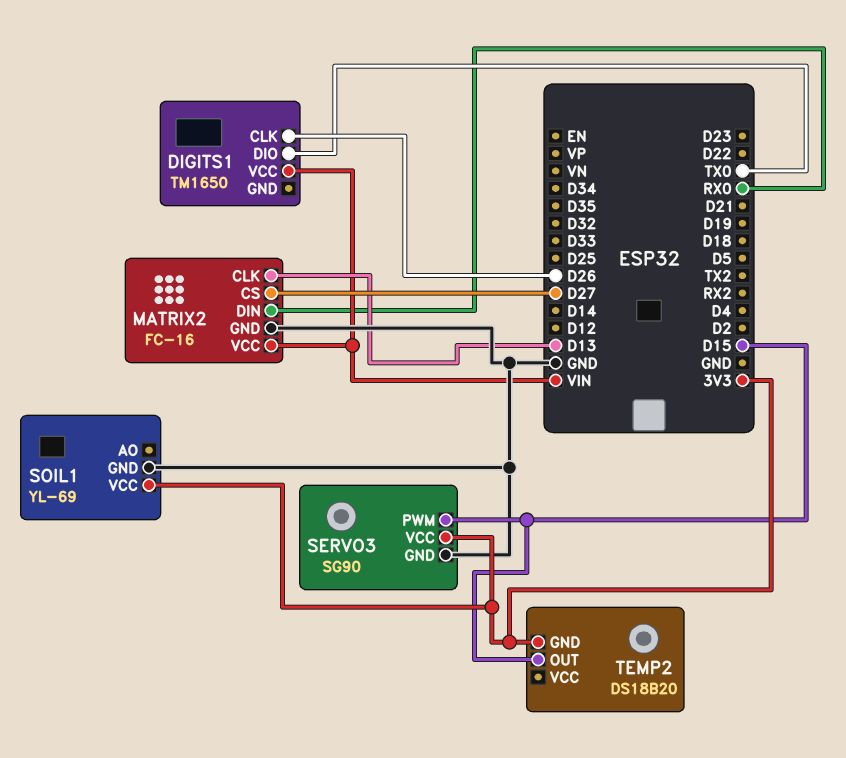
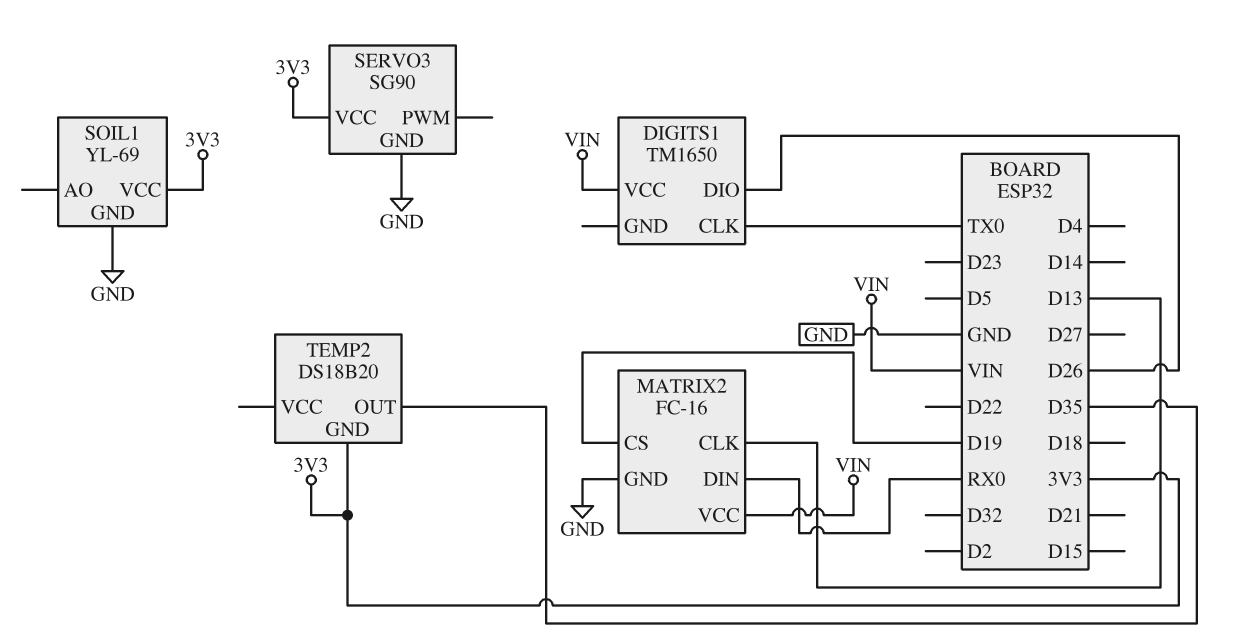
DIGITS1 pin CLK: D26 -> TX0
DIGITS1 pin DIO: TX0 -> D26
MATRIX2 pin CS: D27 -> D19
SERVO3 pin PWM: D15 -> none
TEMP2 pin OUT: D15 -> D35

